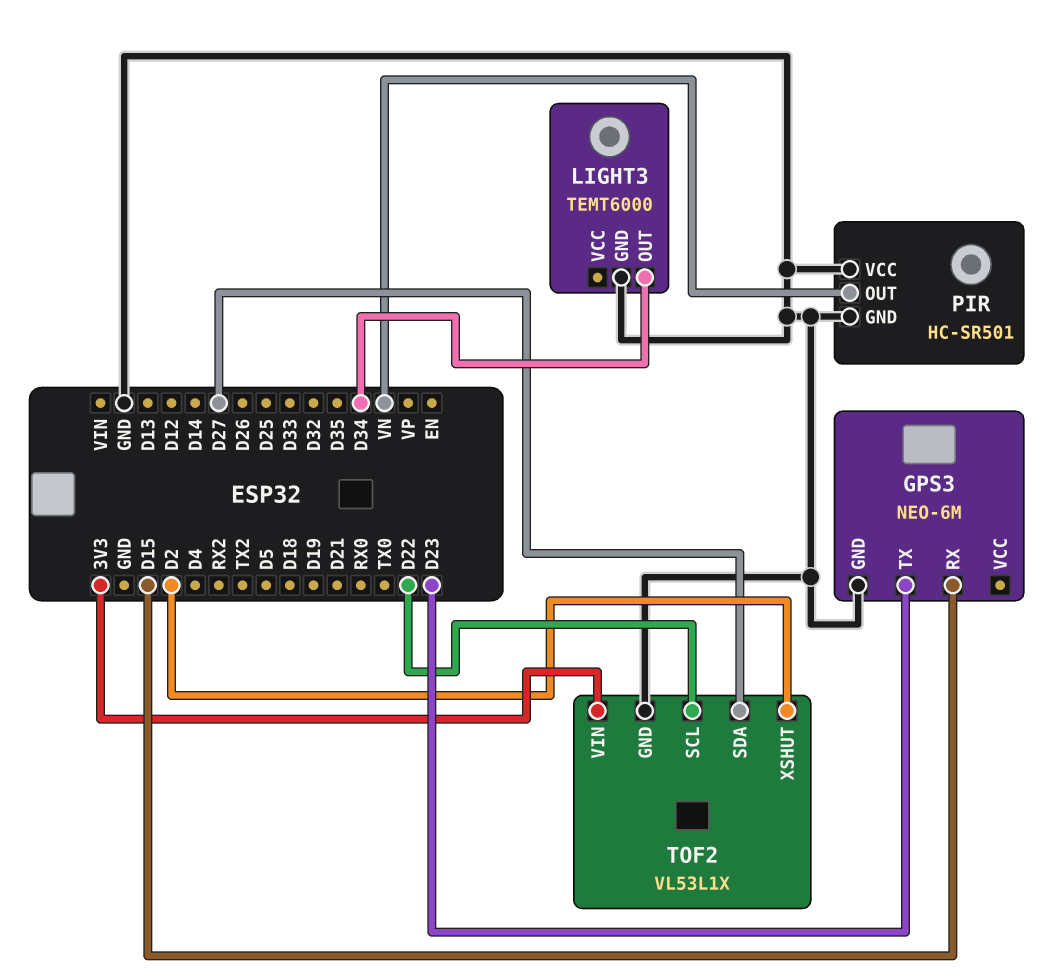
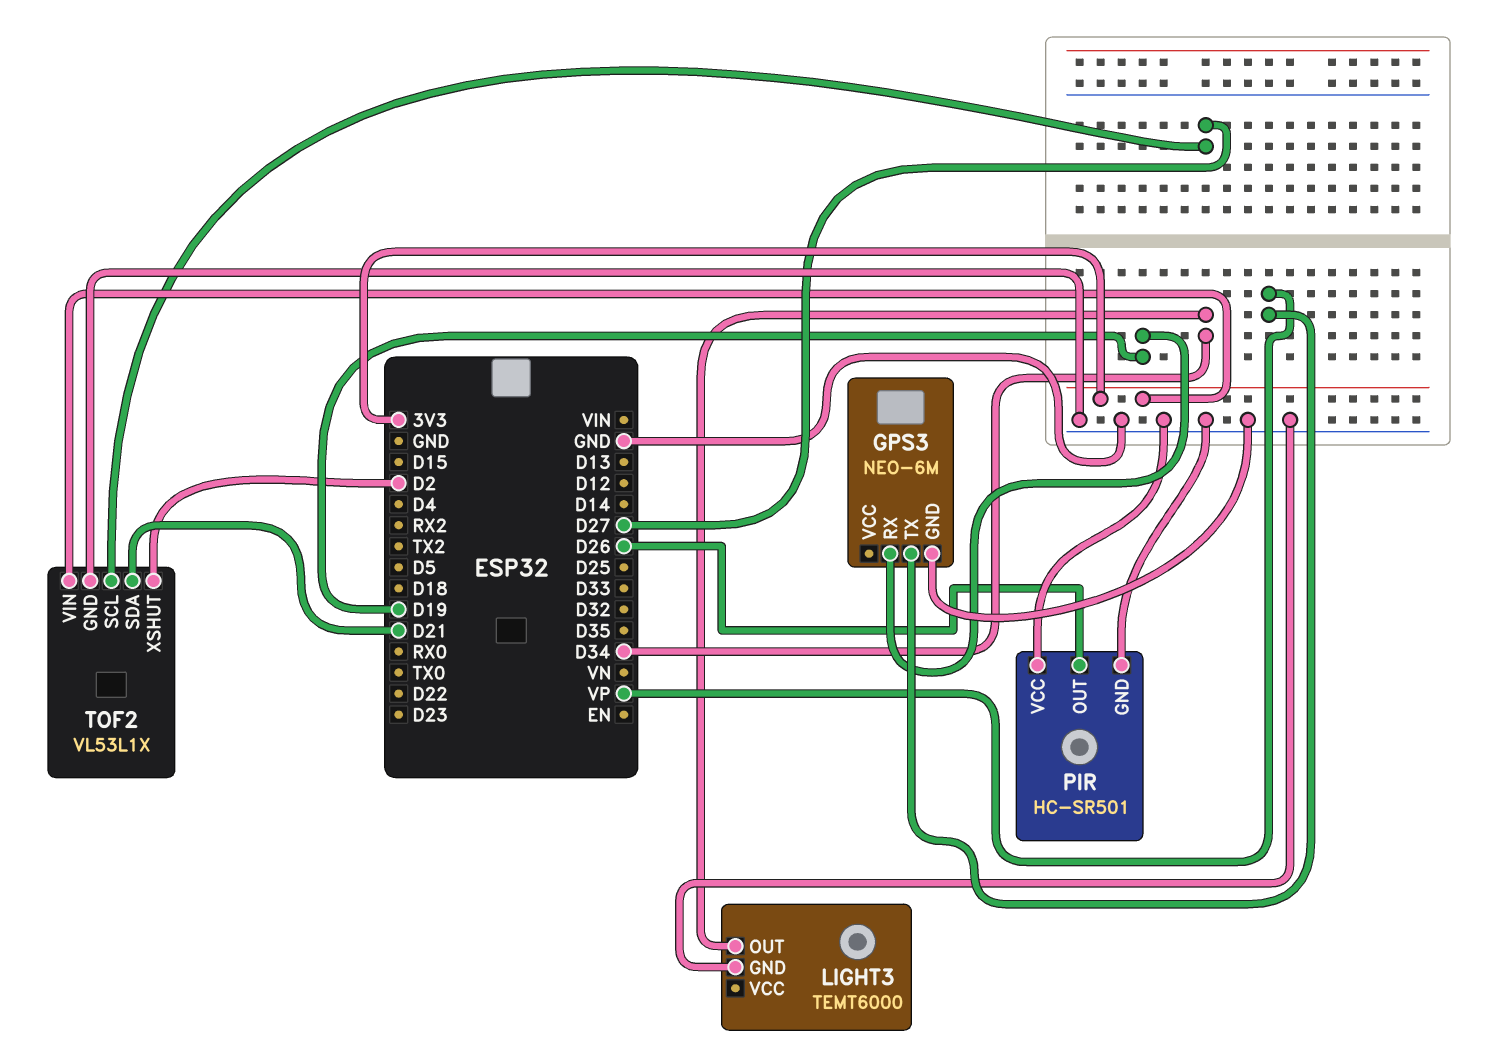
GPS3 pin RX: D15 -> D19
GPS3 pin TX: D23 -> VP
PIR pin OUT: VN -> D26
TOF2 pin SCL: D22 -> D27
TOF2 pin SDA: D27 -> D21

